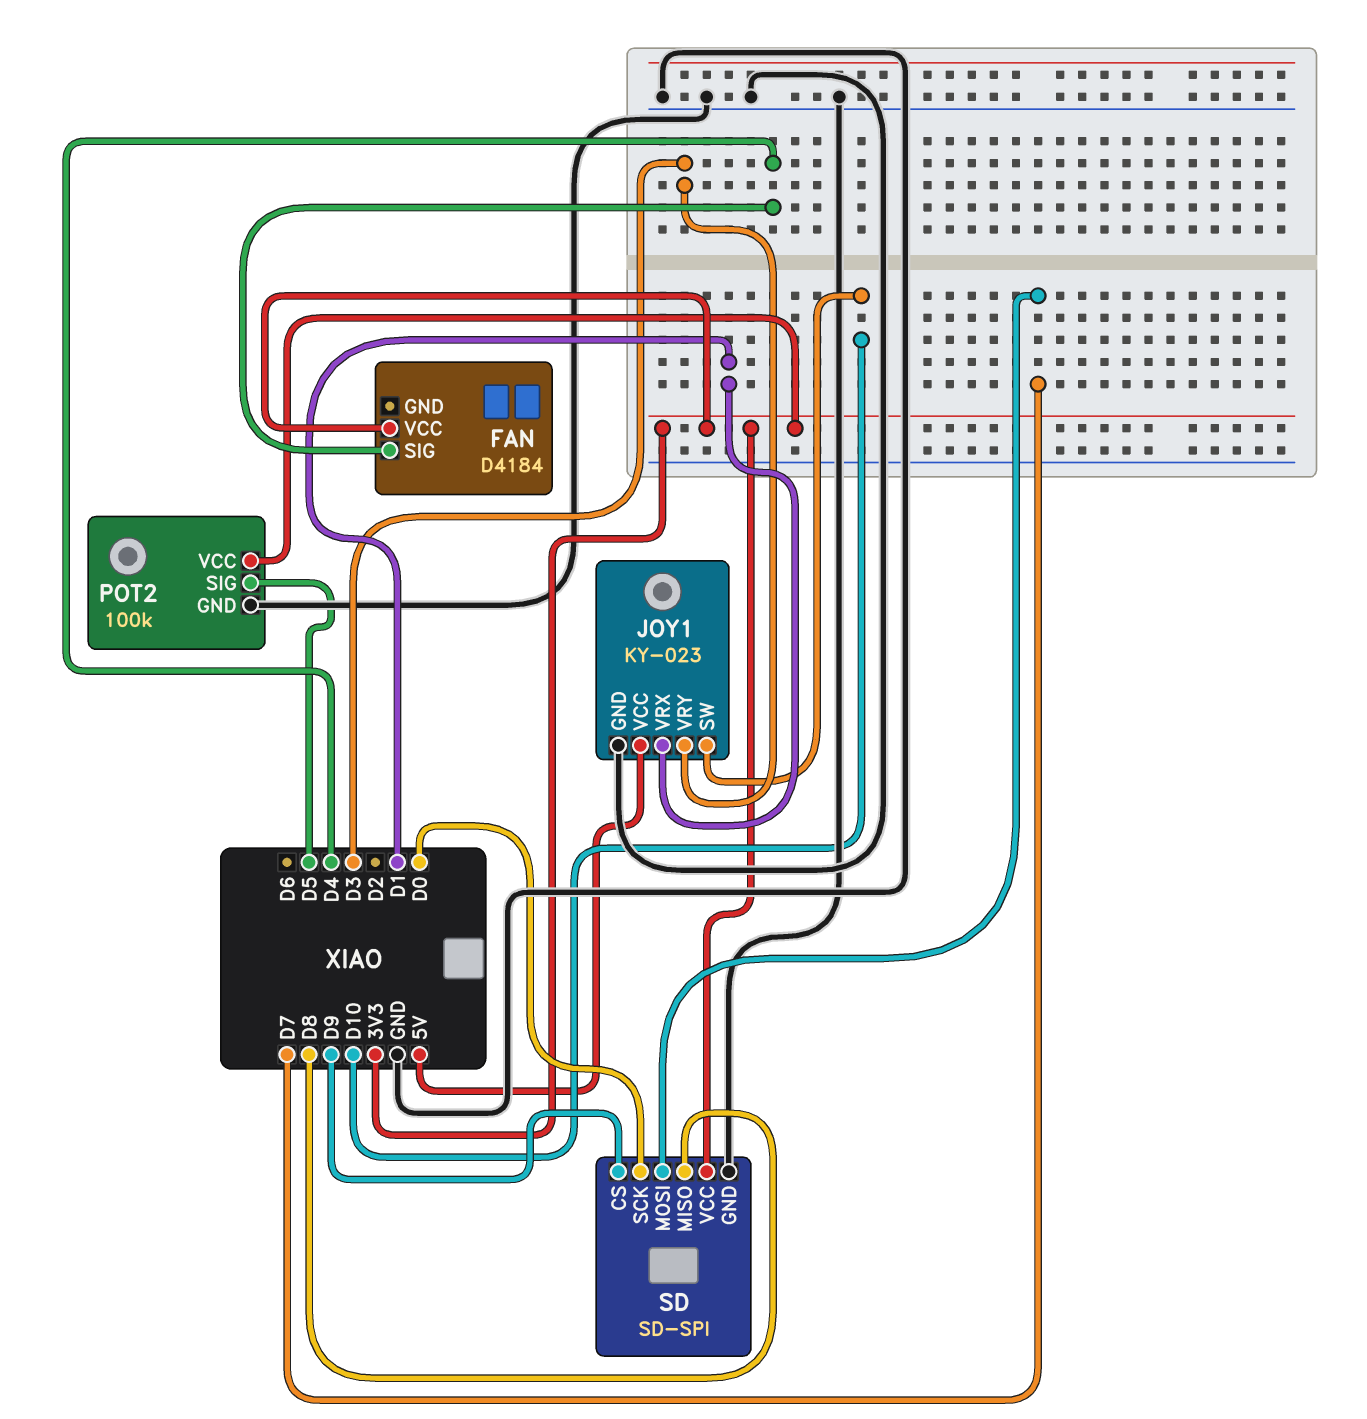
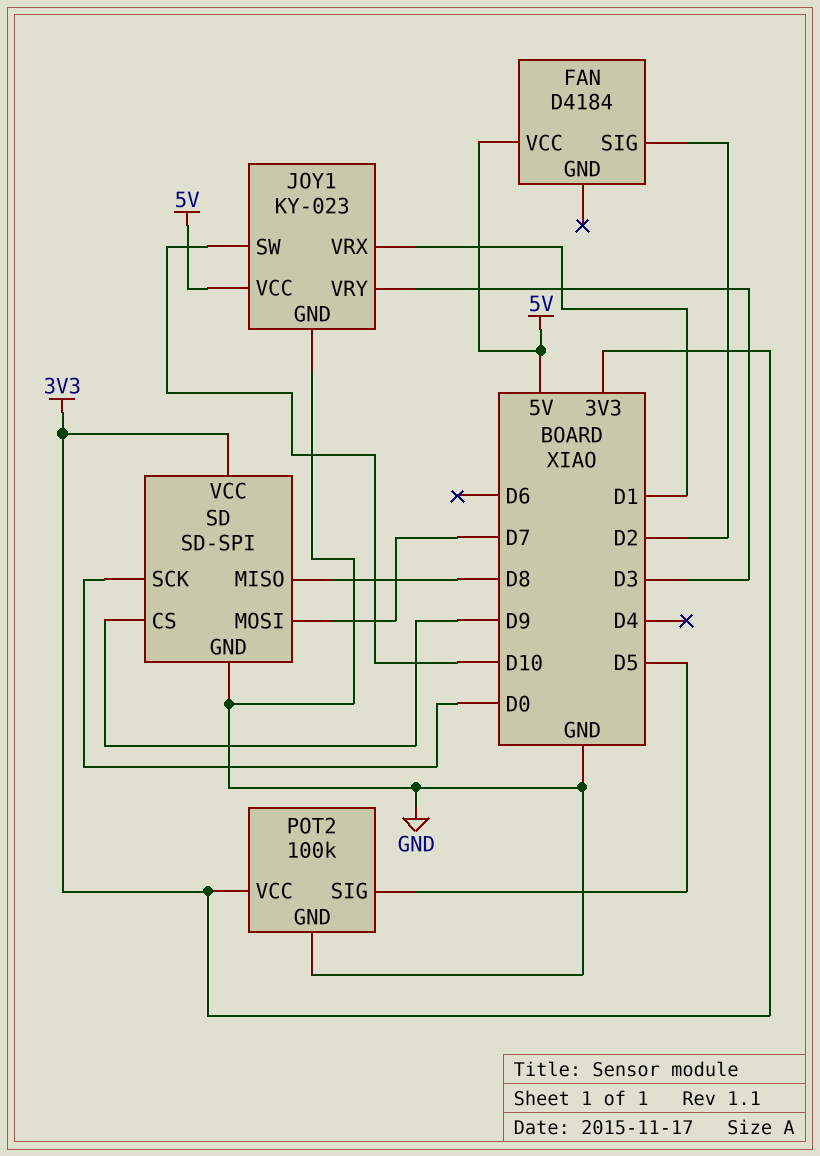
FAN pin SIG: D4 -> D2
FAN pin VCC: 3V3 -> 5V

